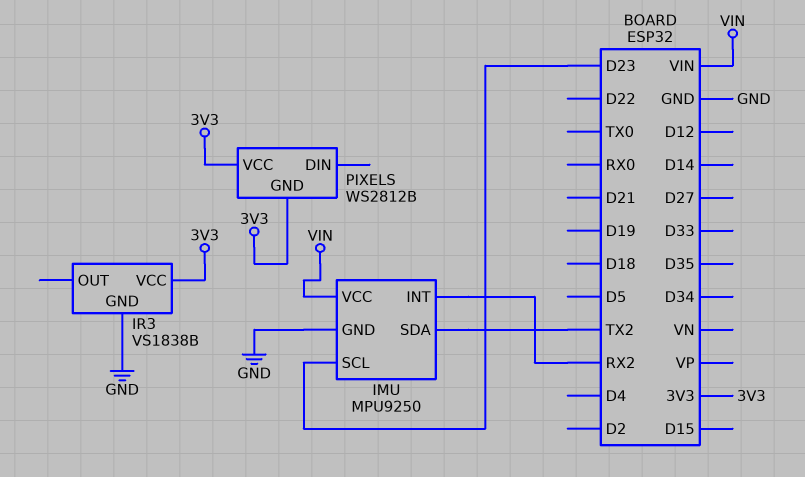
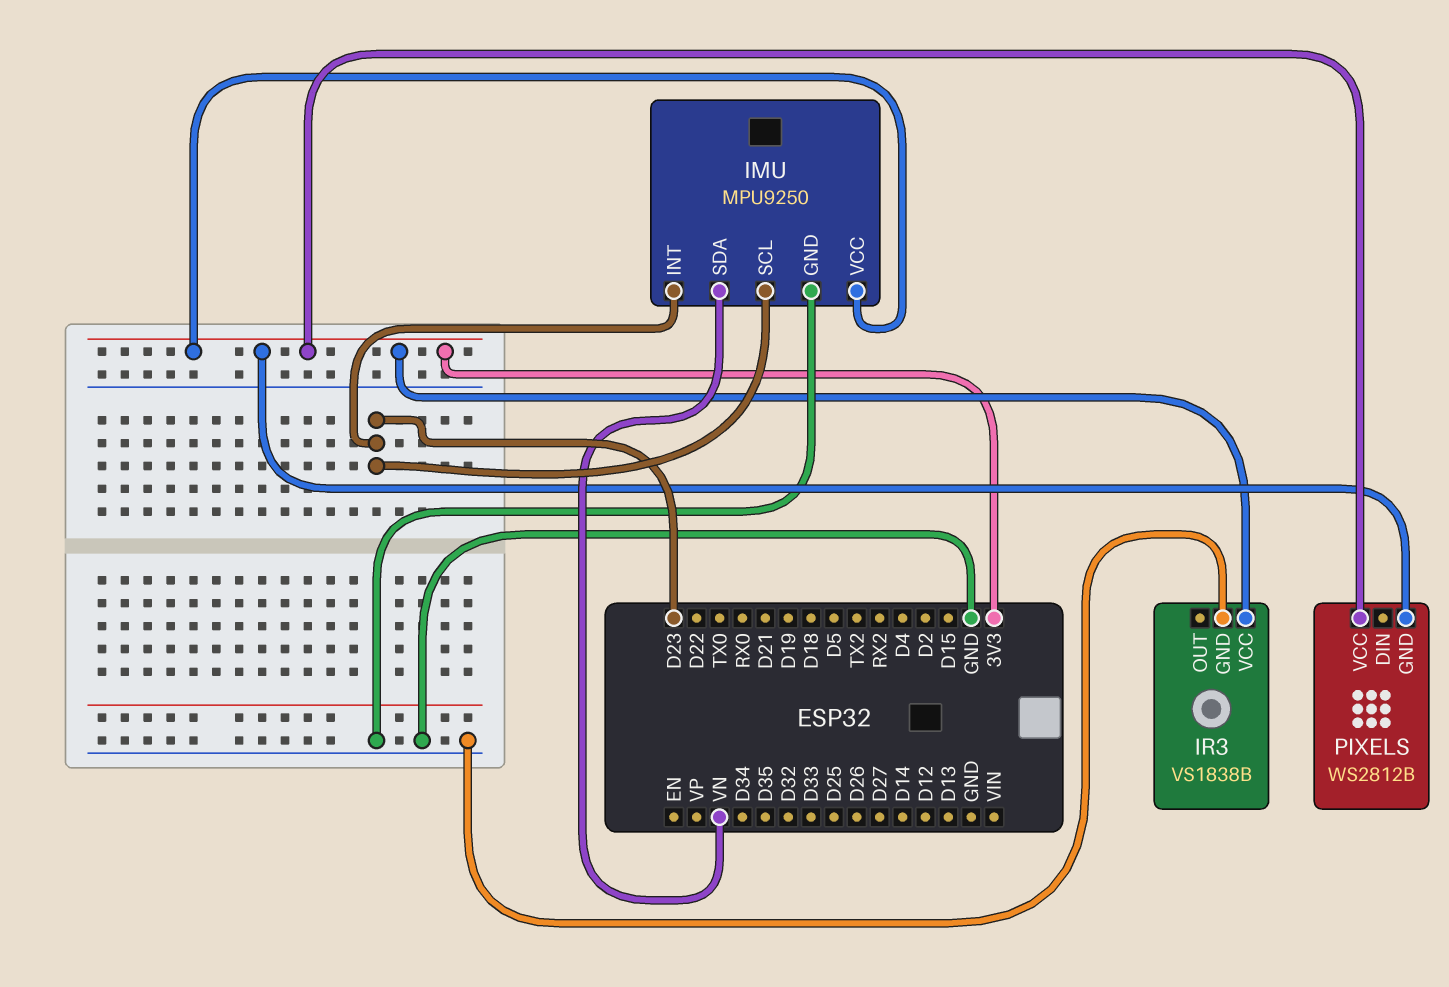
IMU pin INT: RX2 -> D23
IMU pin SDA: TX2 -> VN
IMU pin VCC: VIN -> 3V3

